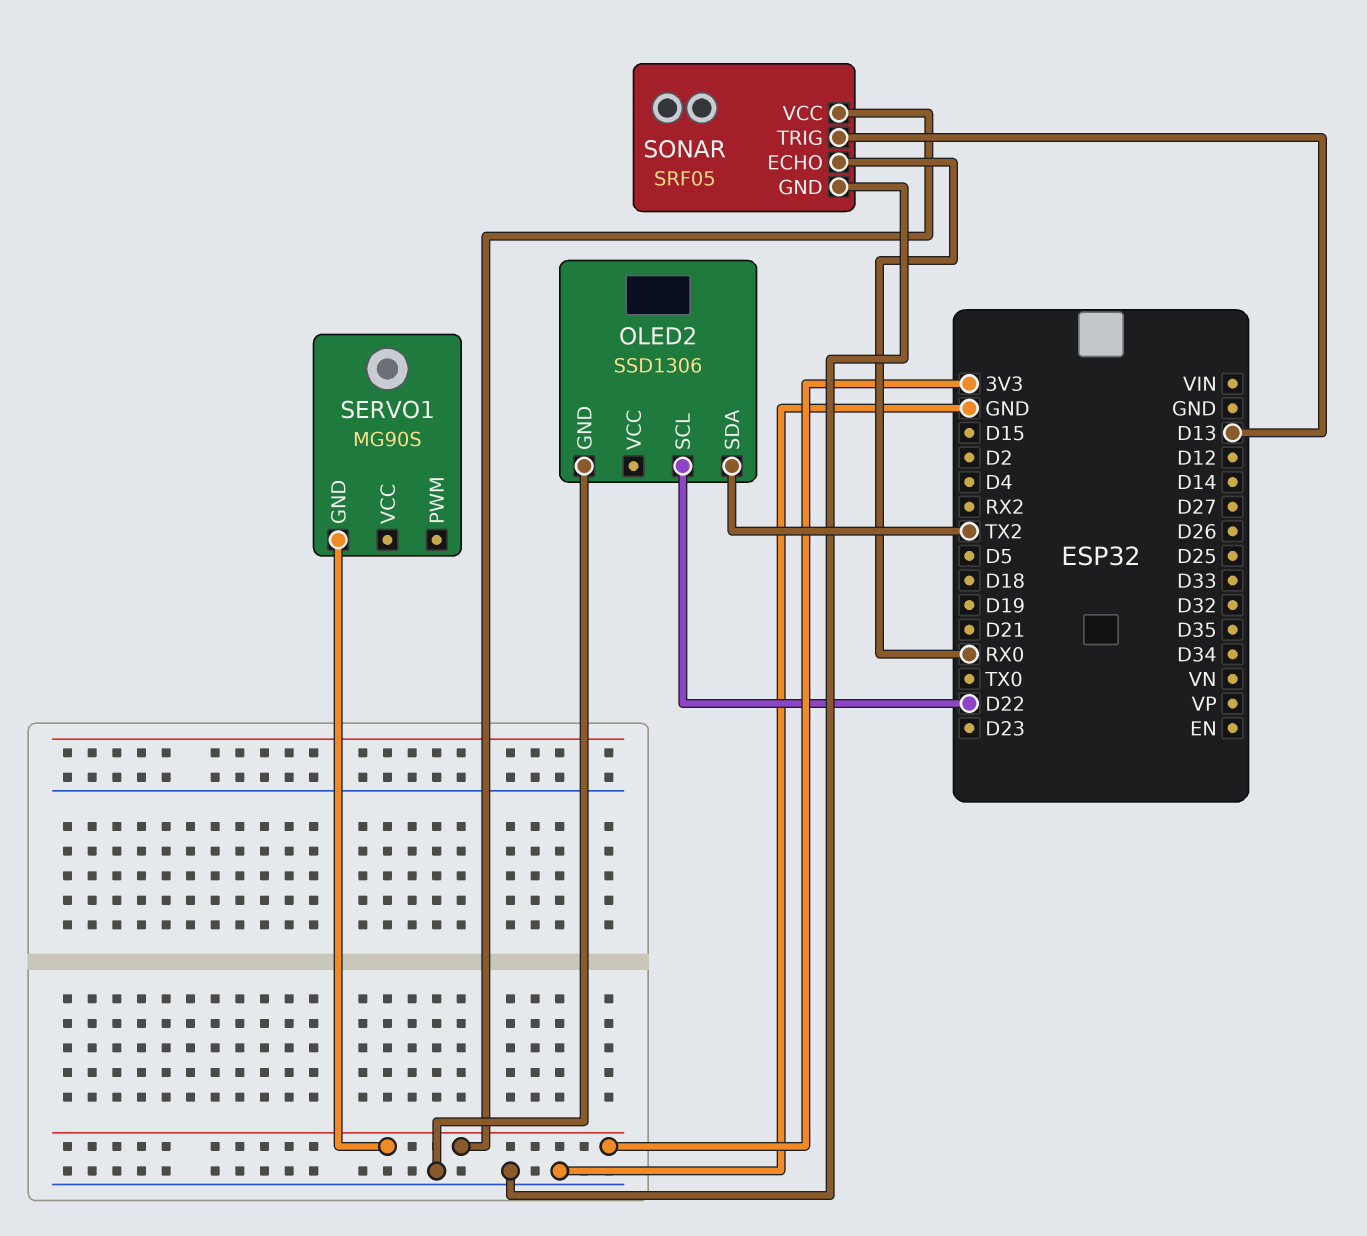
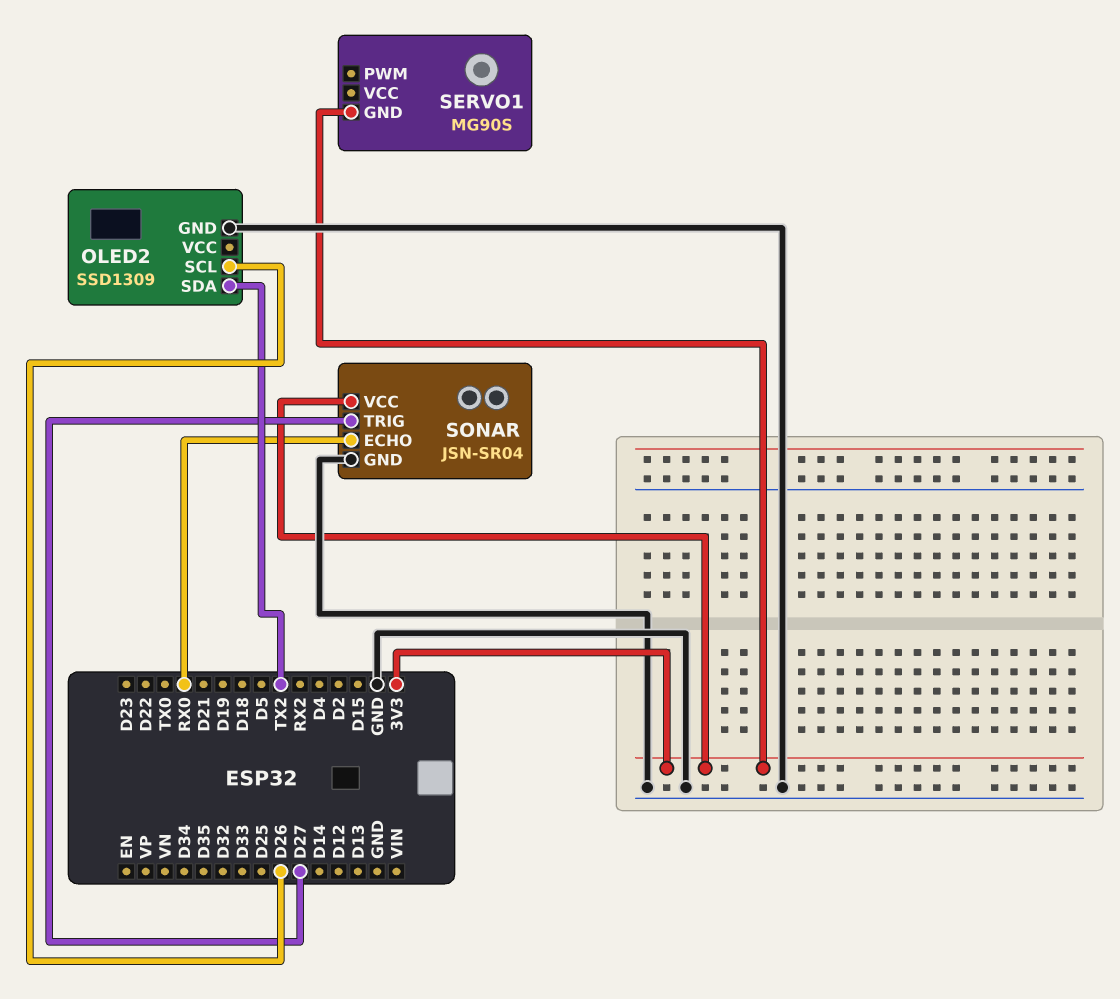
OLED2: SSD1306 -> SSD1309
OLED2 pin SCL: D22 -> D26
SONAR: SRF05 -> JSN-SR04
SONAR pin TRIG: D13 -> D27

